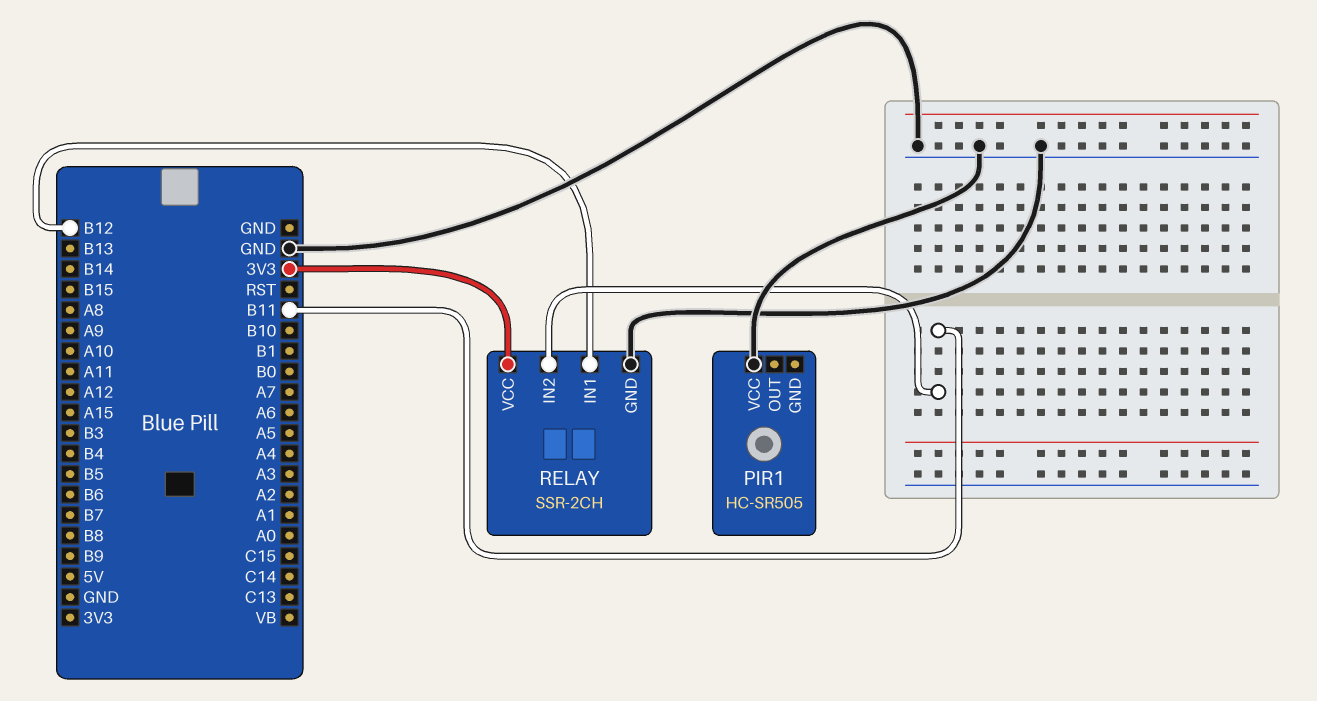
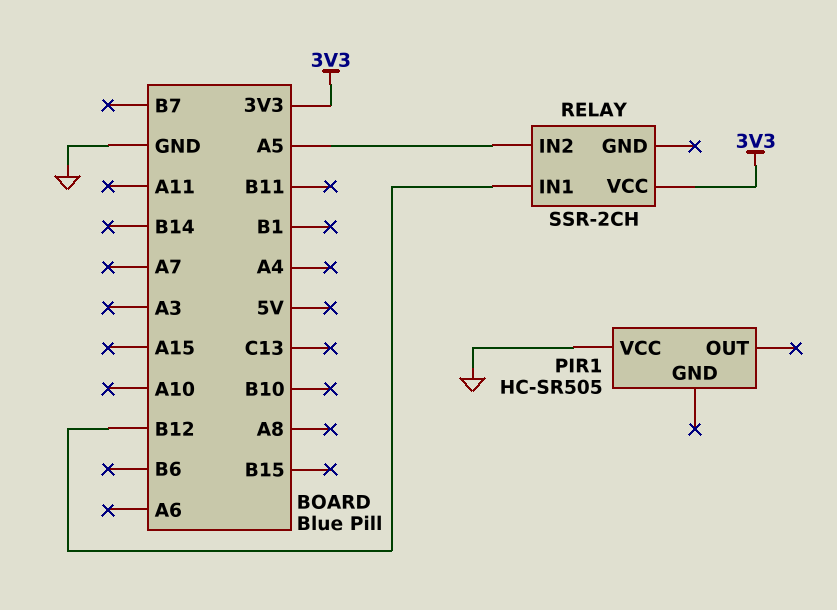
RELAY pin GND: GND -> none
RELAY pin IN2: B11 -> A5

